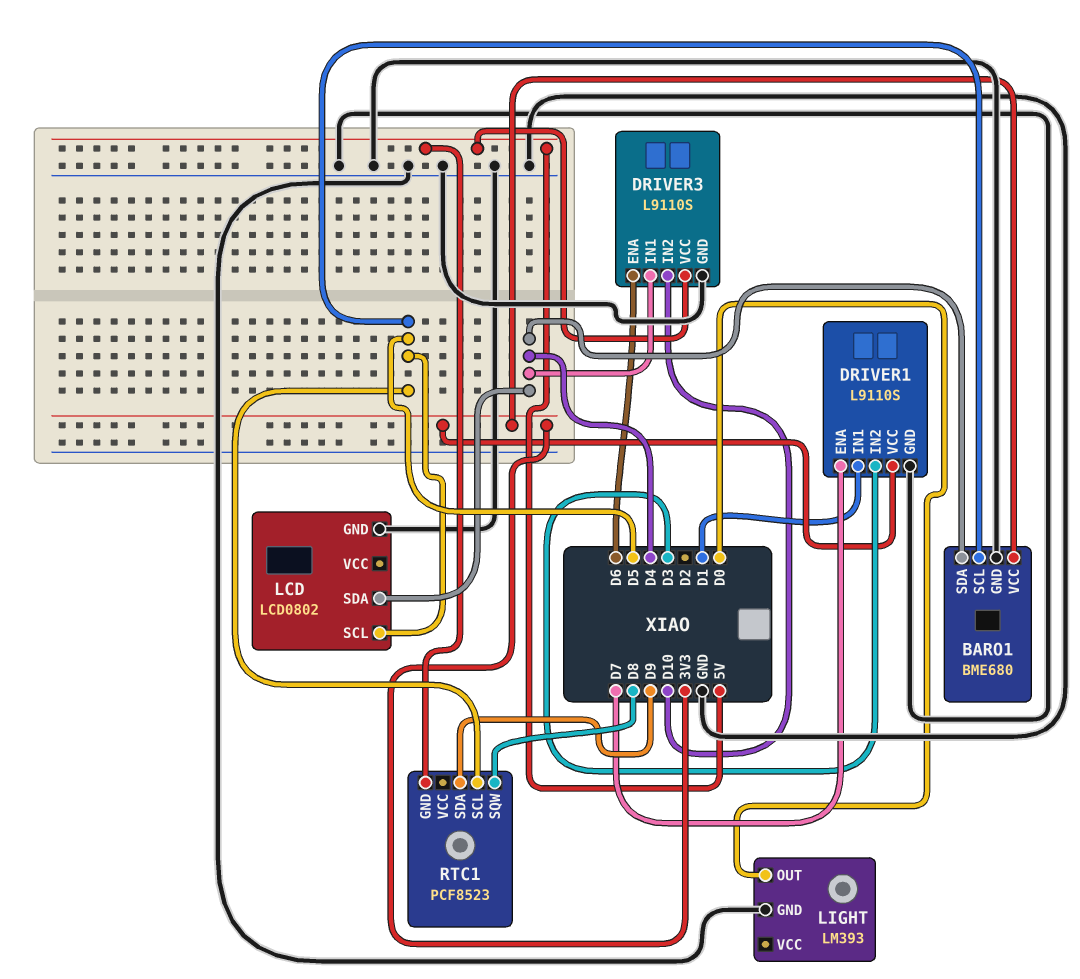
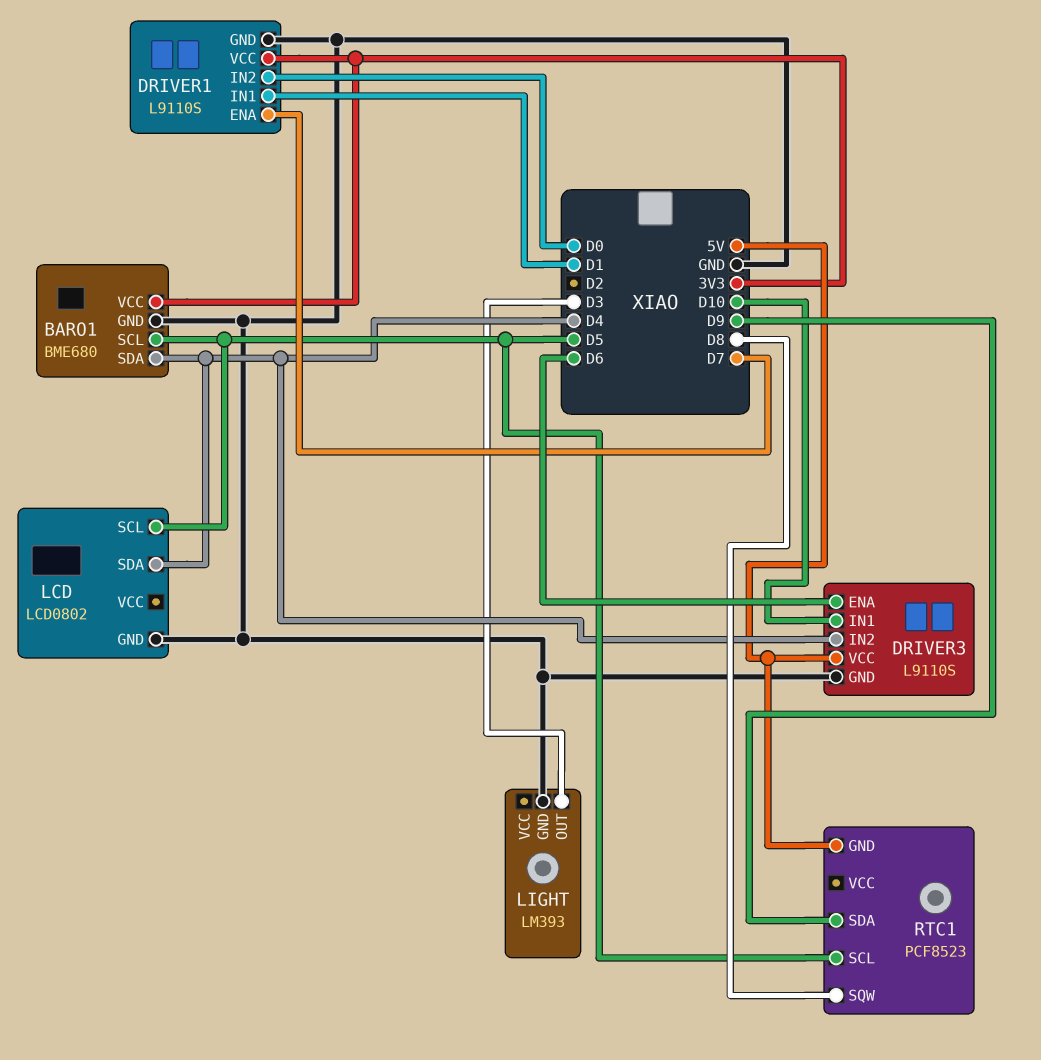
DRIVER1 pin IN2: D3 -> D0
DRIVER3 pin IN1: D4 -> D10
DRIVER3 pin IN2: D10 -> D4
LIGHT pin OUT: D0 -> D3

